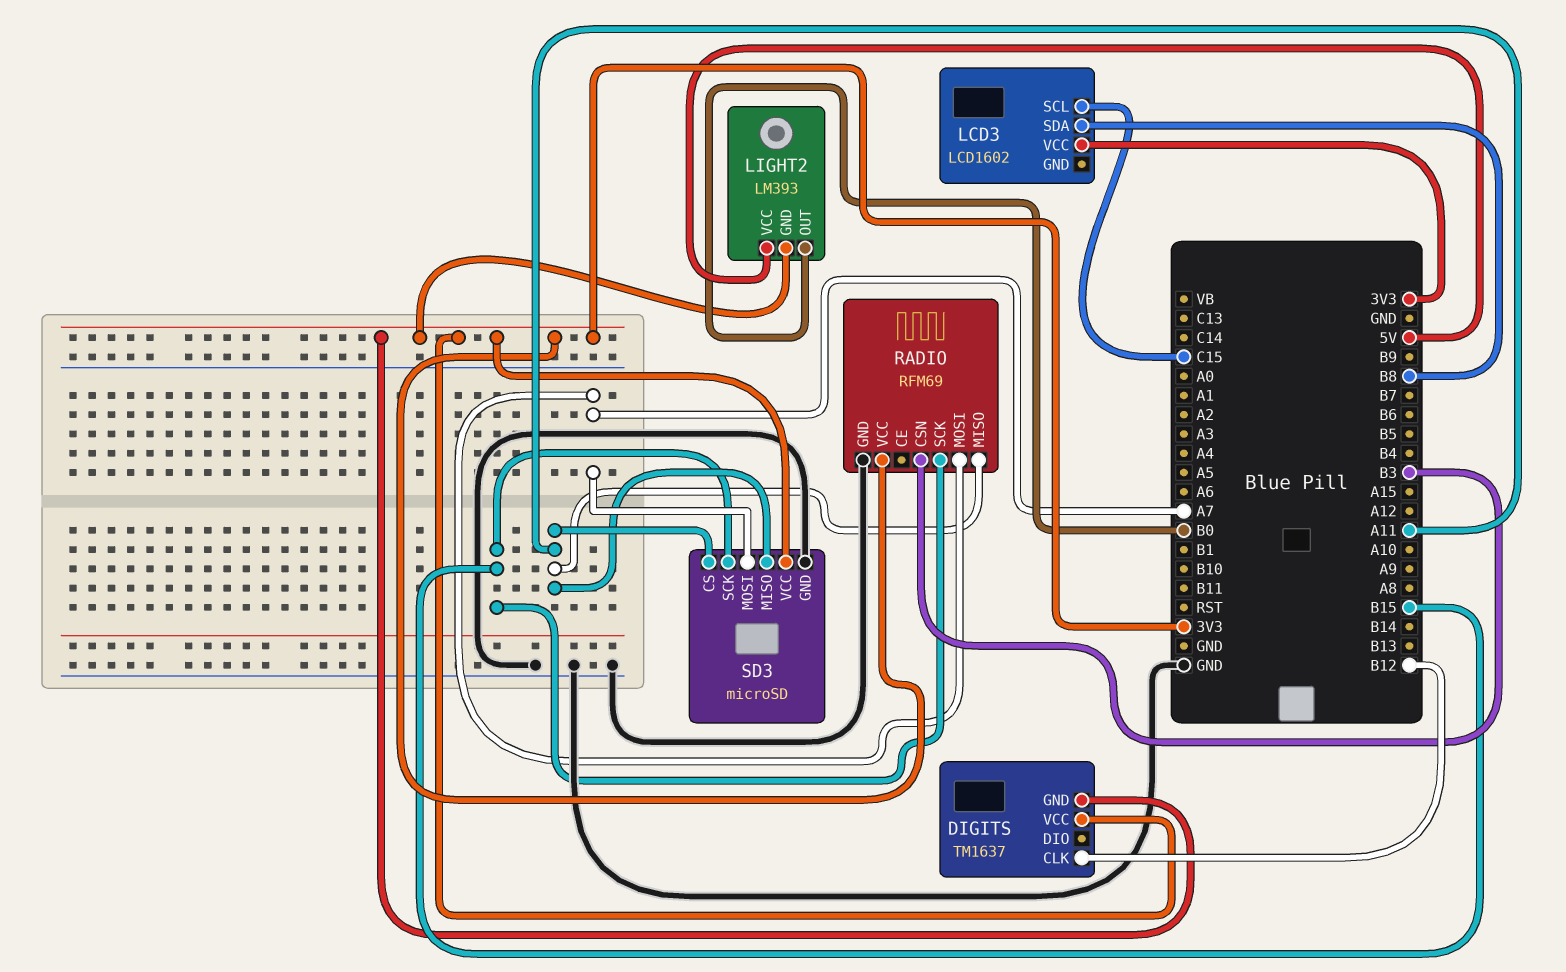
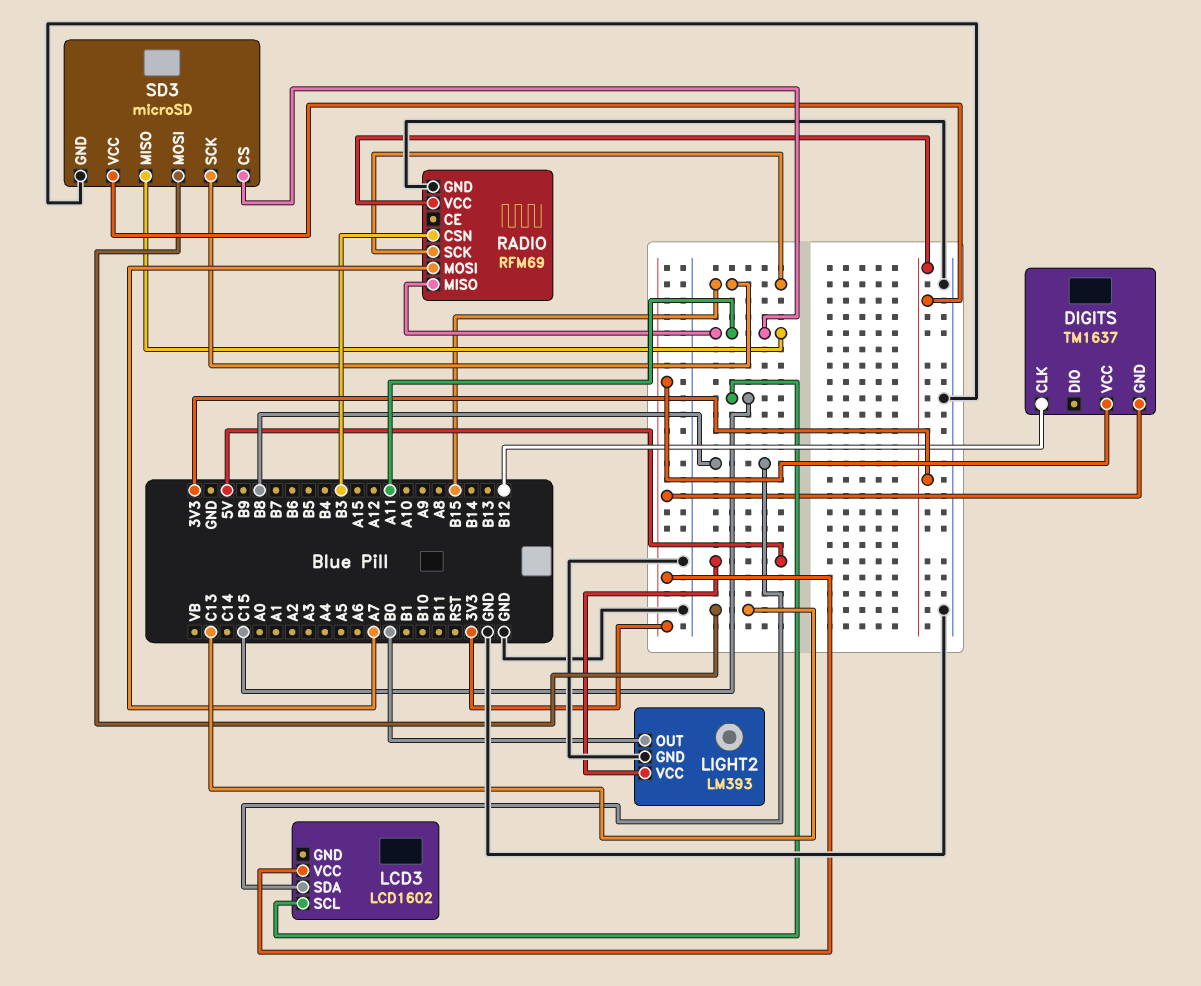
LIGHT2 pin GND: 3V3 -> GND
SD3 pin MOSI: A7 -> C13

